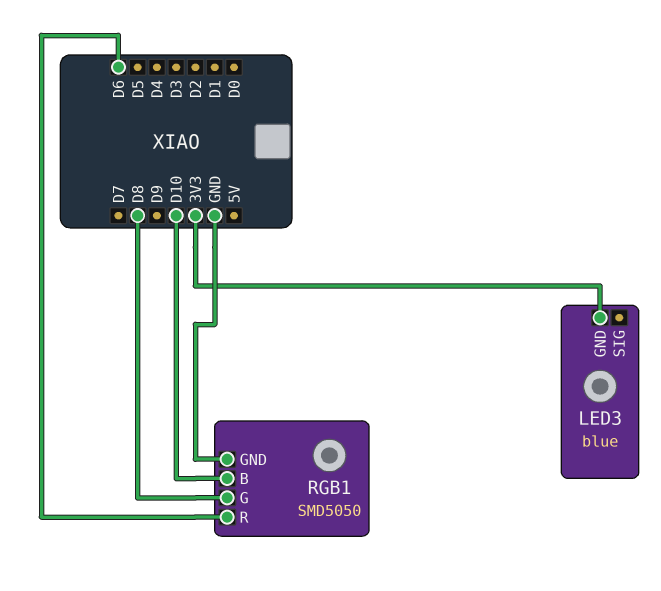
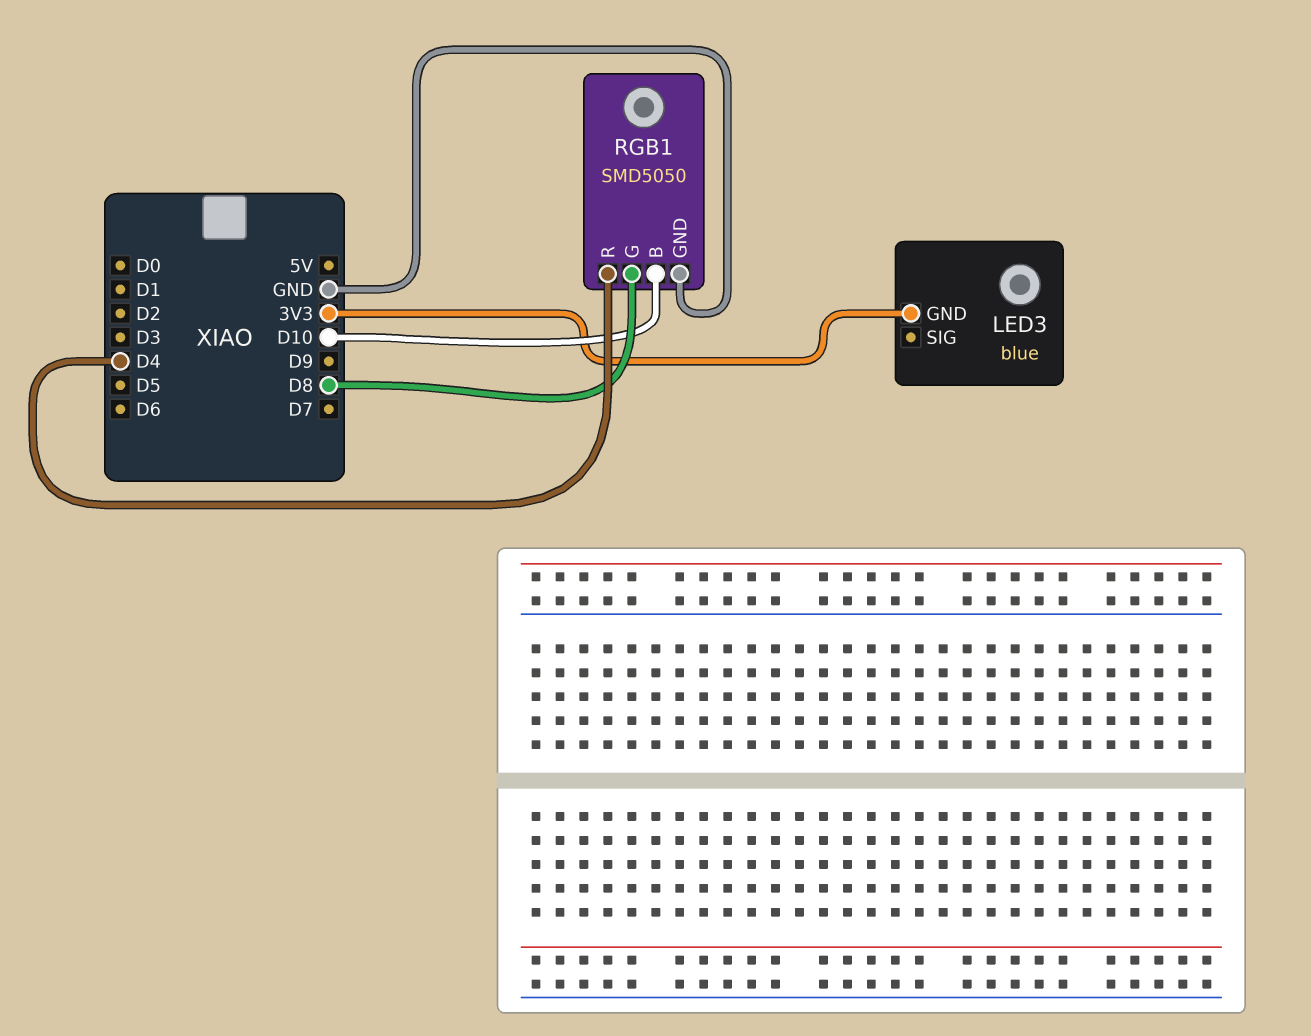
RGB1 pin R: D6 -> D4

